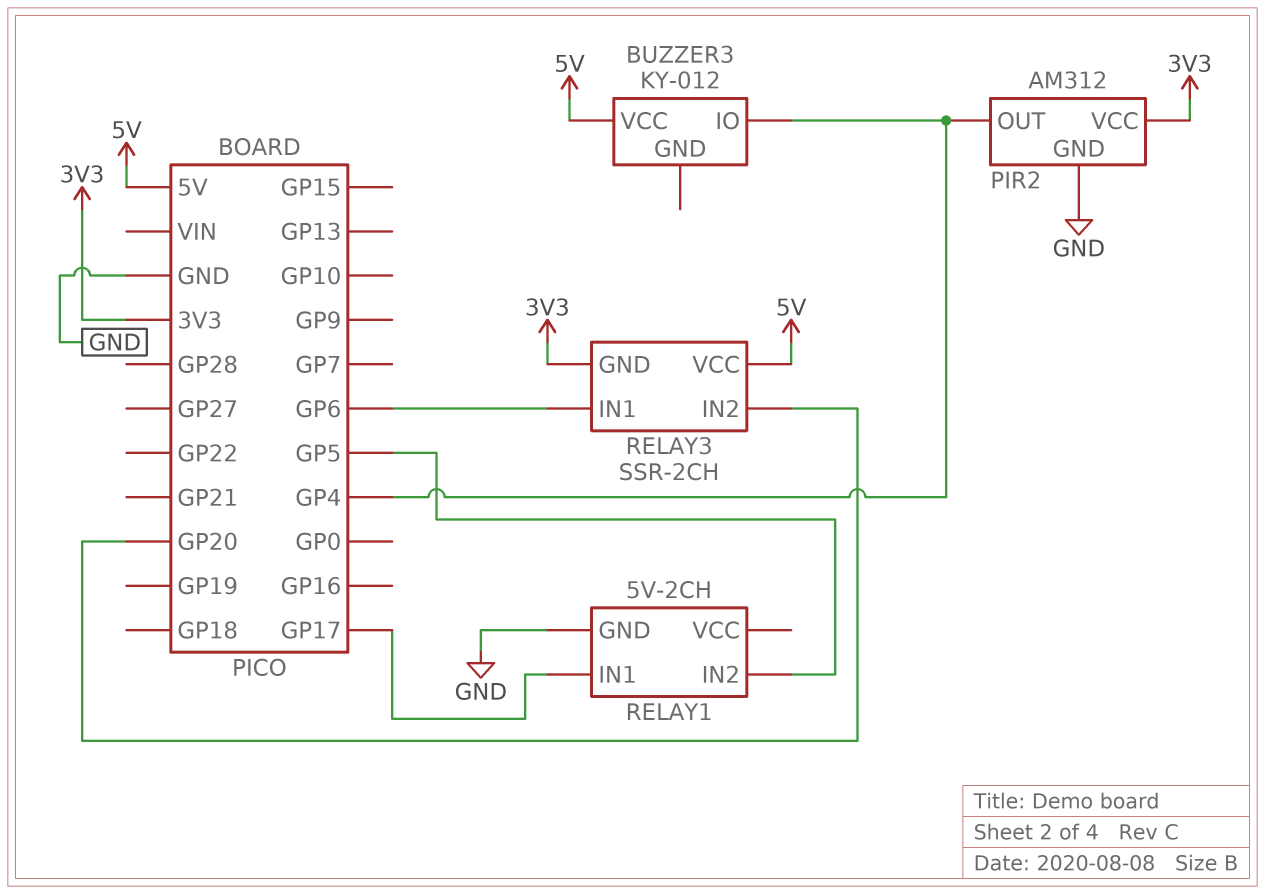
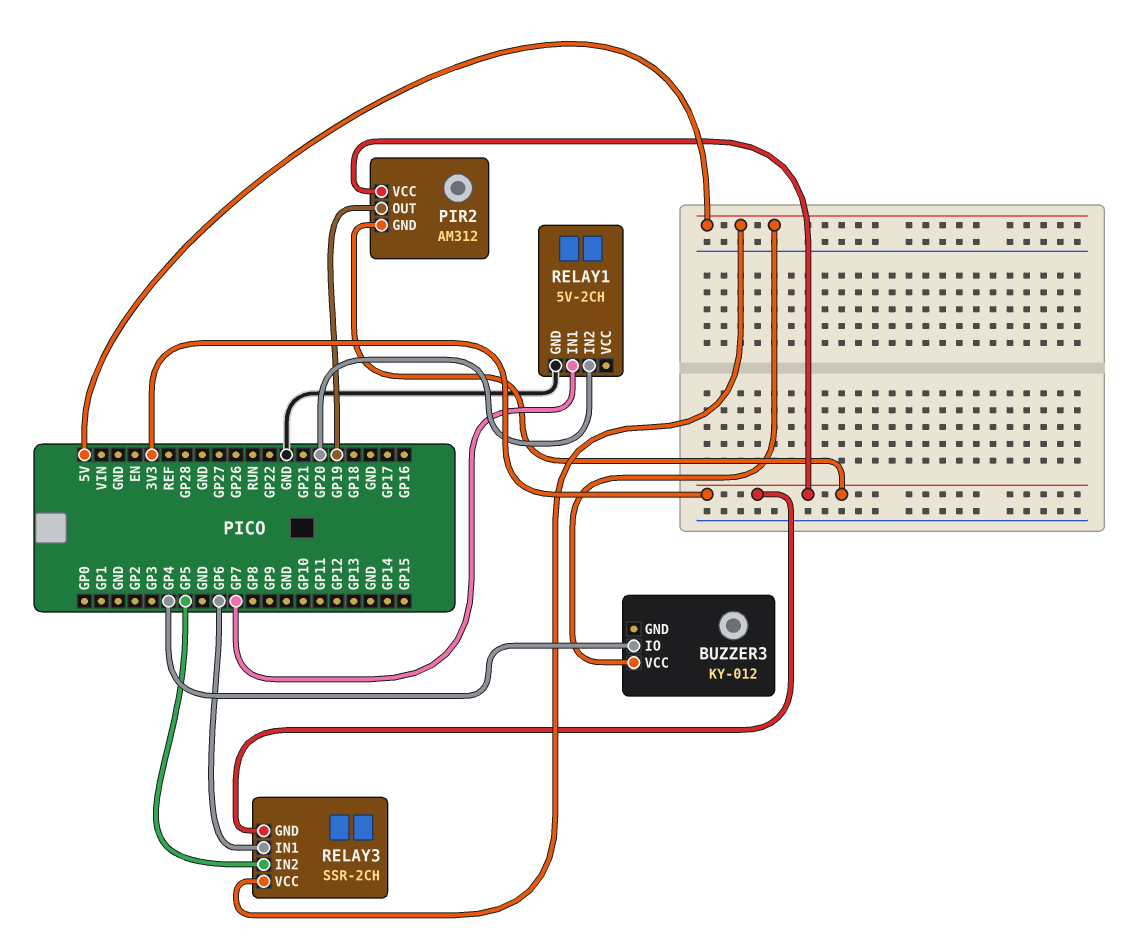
PIR2 pin GND: GND -> 3V3
PIR2 pin OUT: GP4 -> GP19
RELAY1 pin IN1: GP17 -> GP7
RELAY1 pin IN2: GP5 -> GP20
RELAY3 pin IN2: GP20 -> GP5

